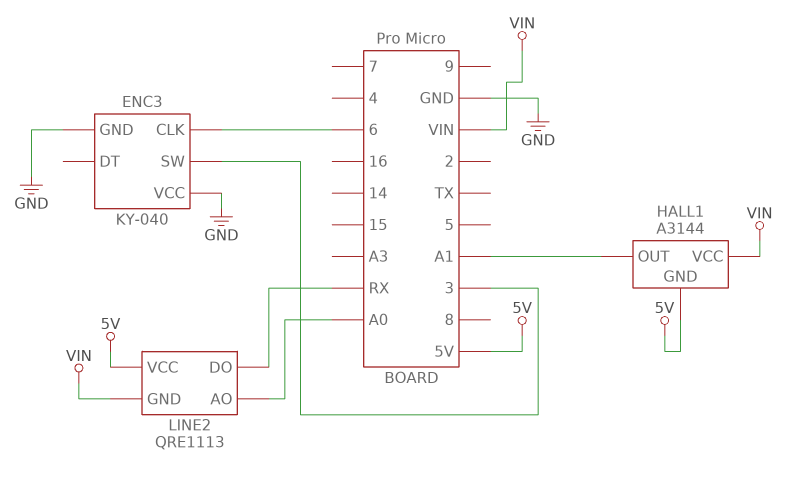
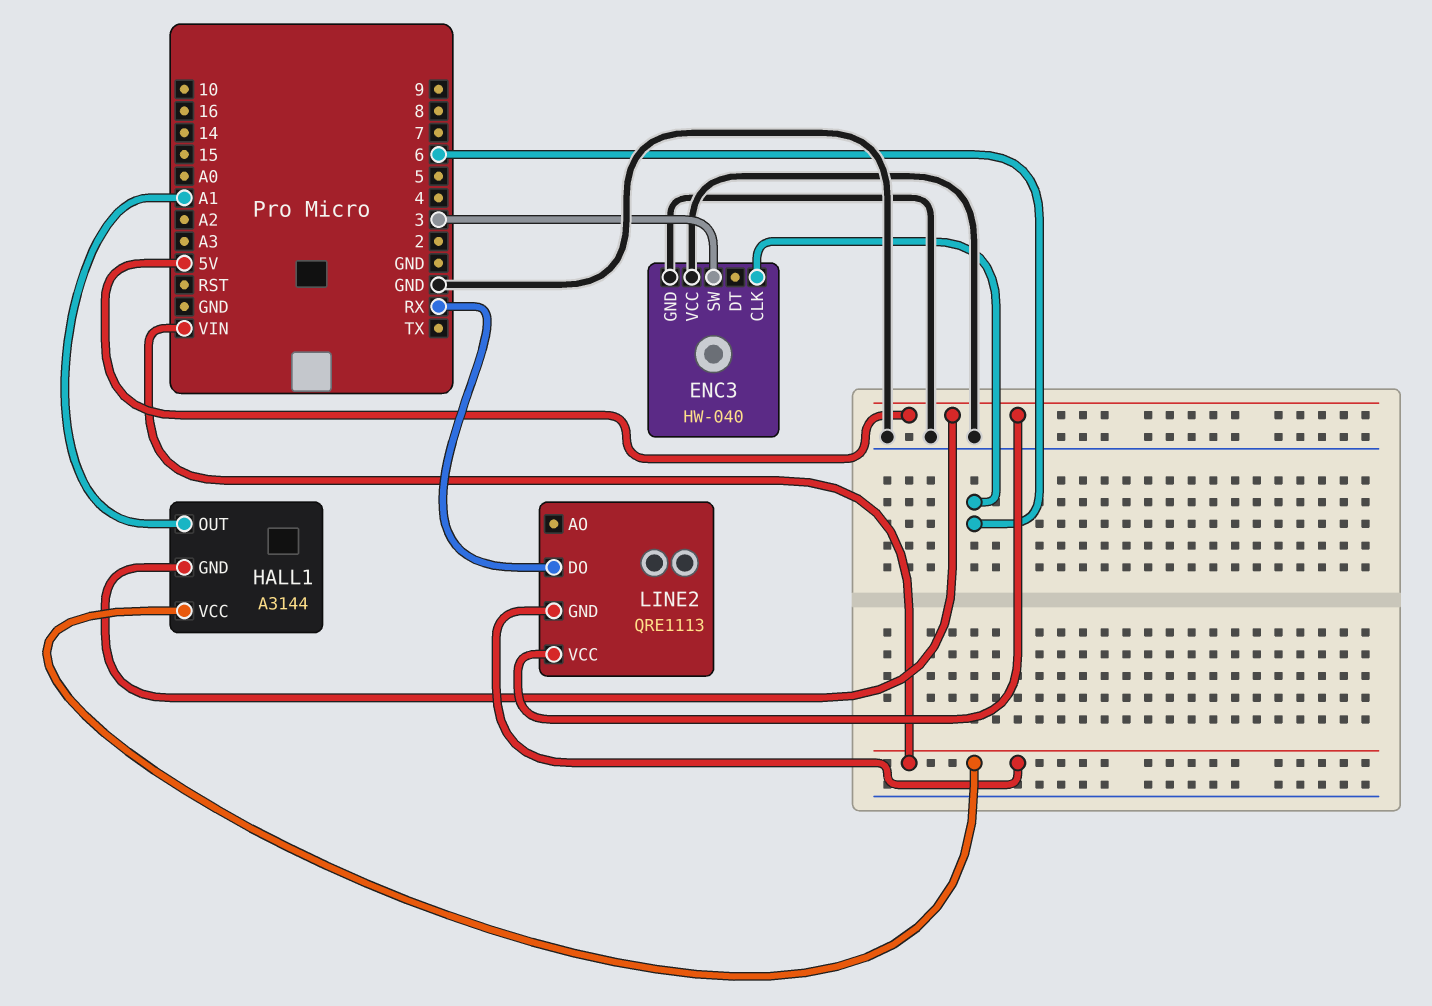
ENC3: KY-040 -> HW-040
LINE2 pin AO: A0 -> none

